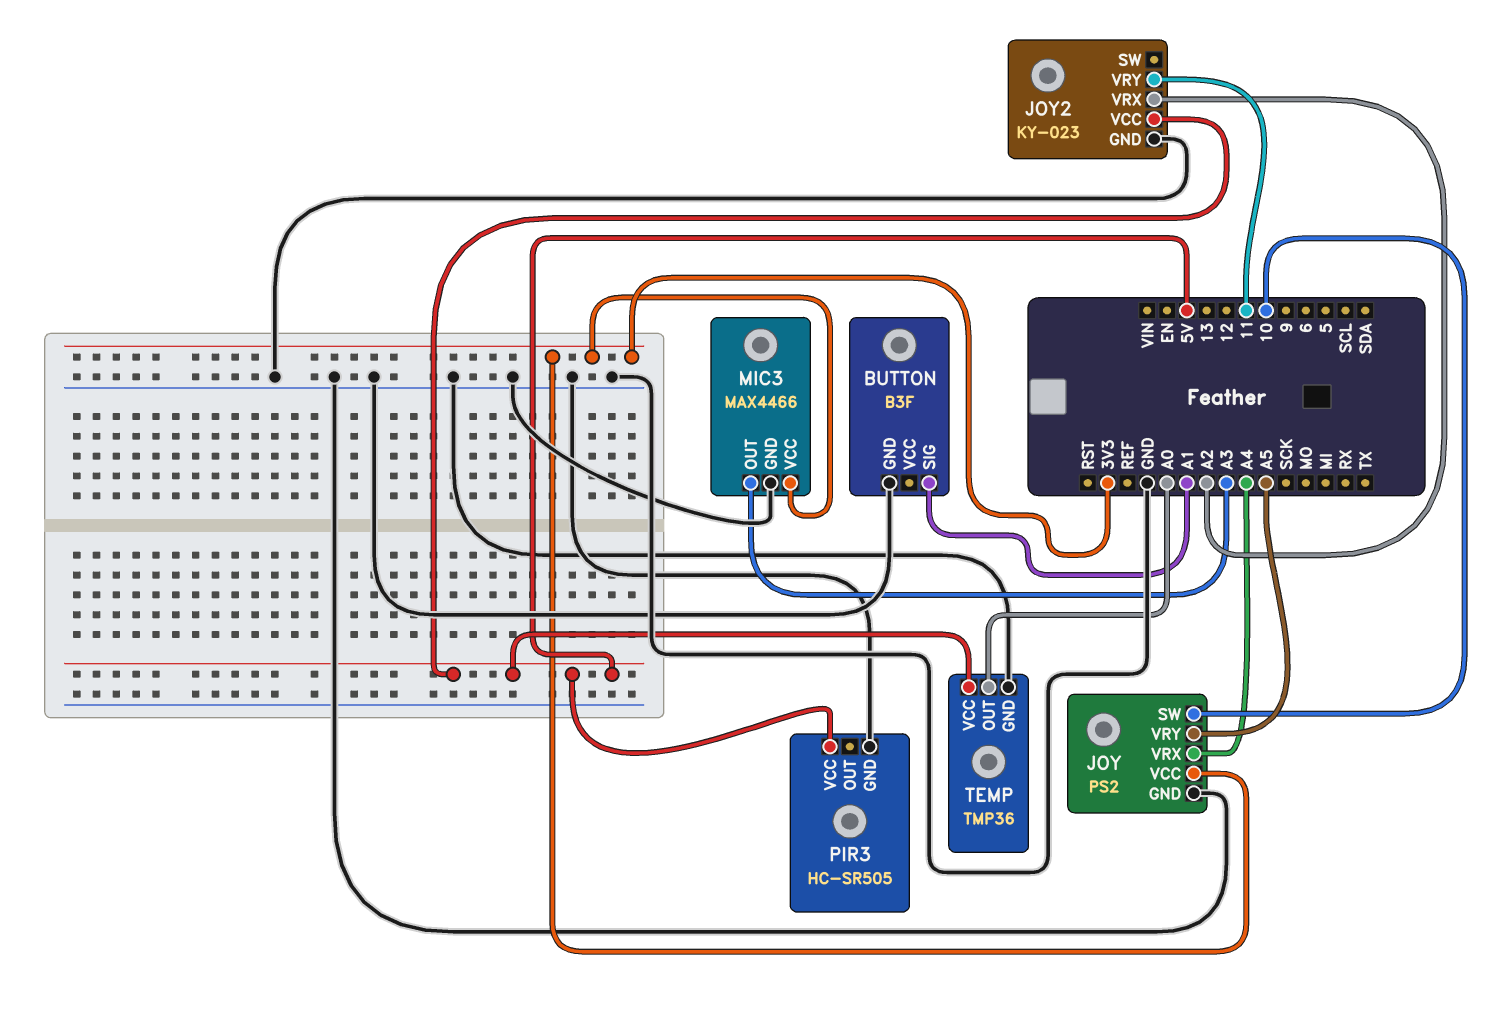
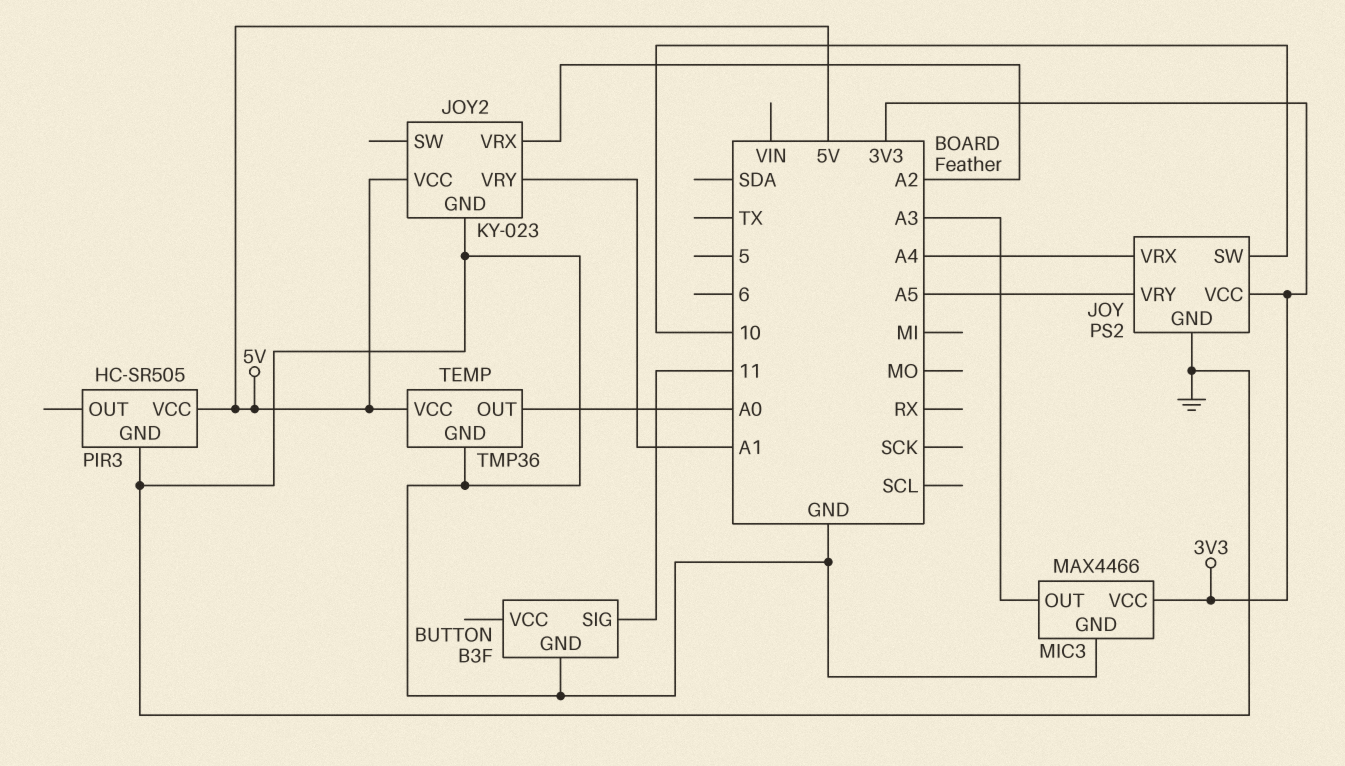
BUTTON pin SIG: A1 -> 11
JOY2 pin VRY: 11 -> A1

